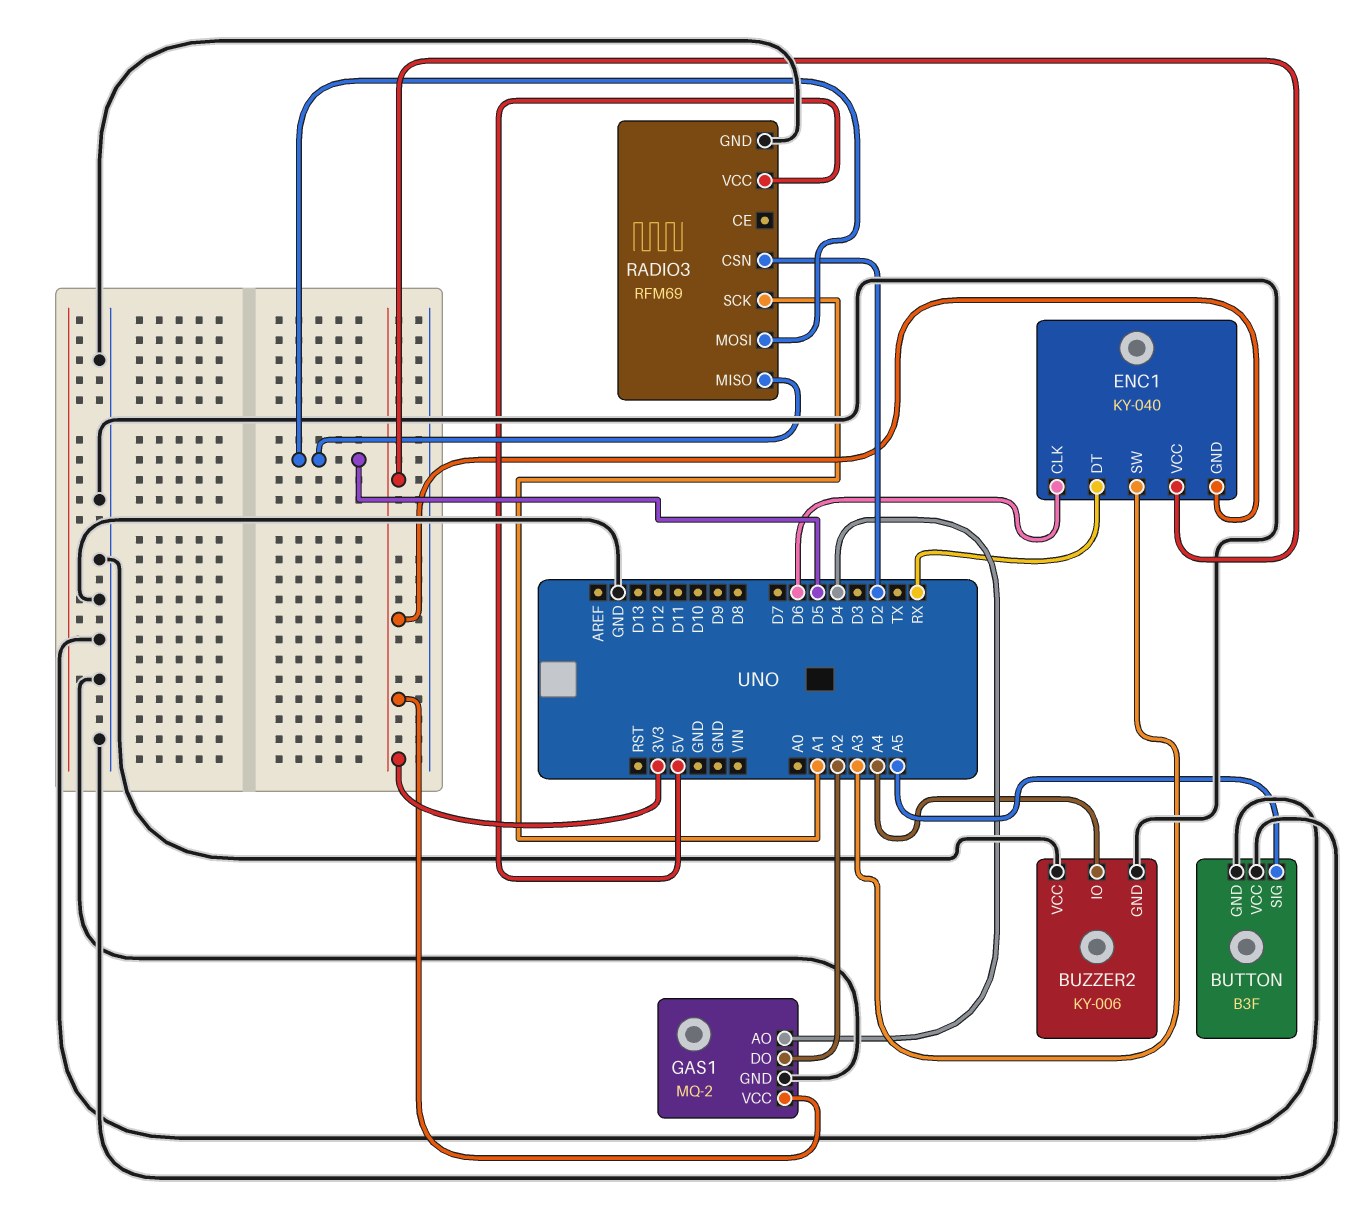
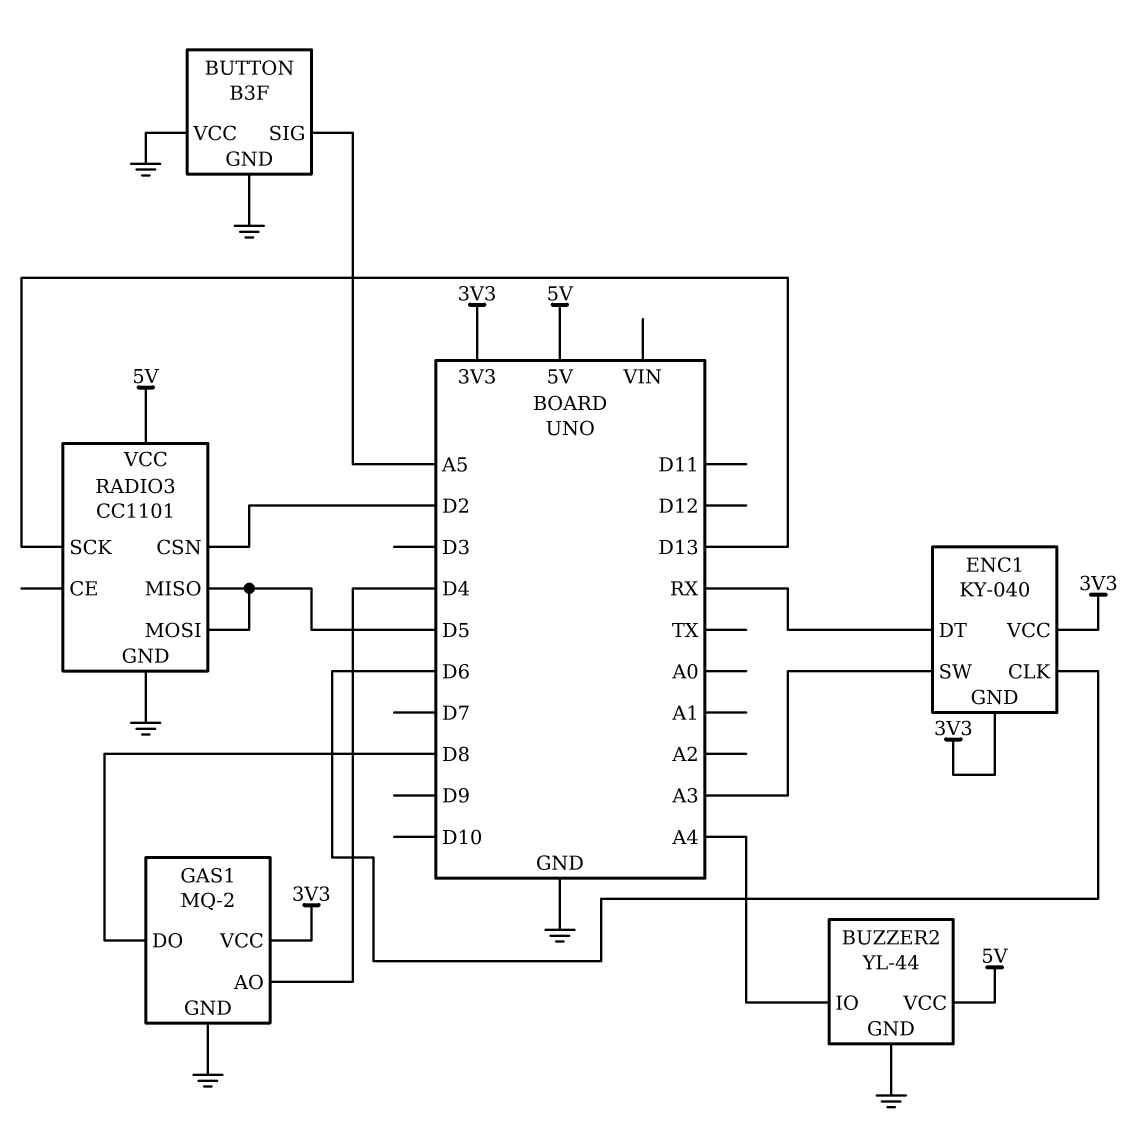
BUZZER2: KY-006 -> YL-44
BUZZER2 pin VCC: GND -> 5V
GAS1 pin DO: A2 -> D8
RADIO3: RFM69 -> CC1101
RADIO3 pin SCK: A1 -> D13

